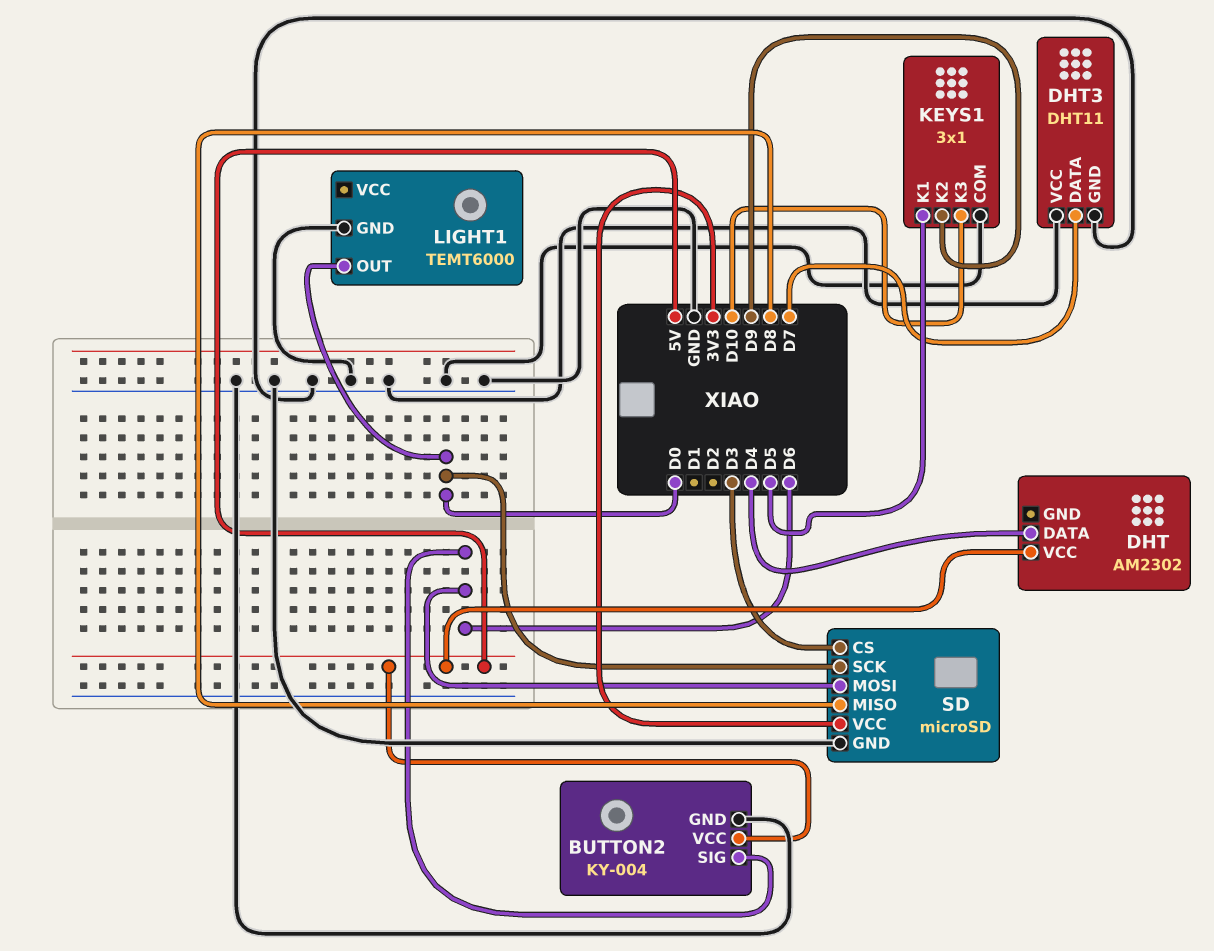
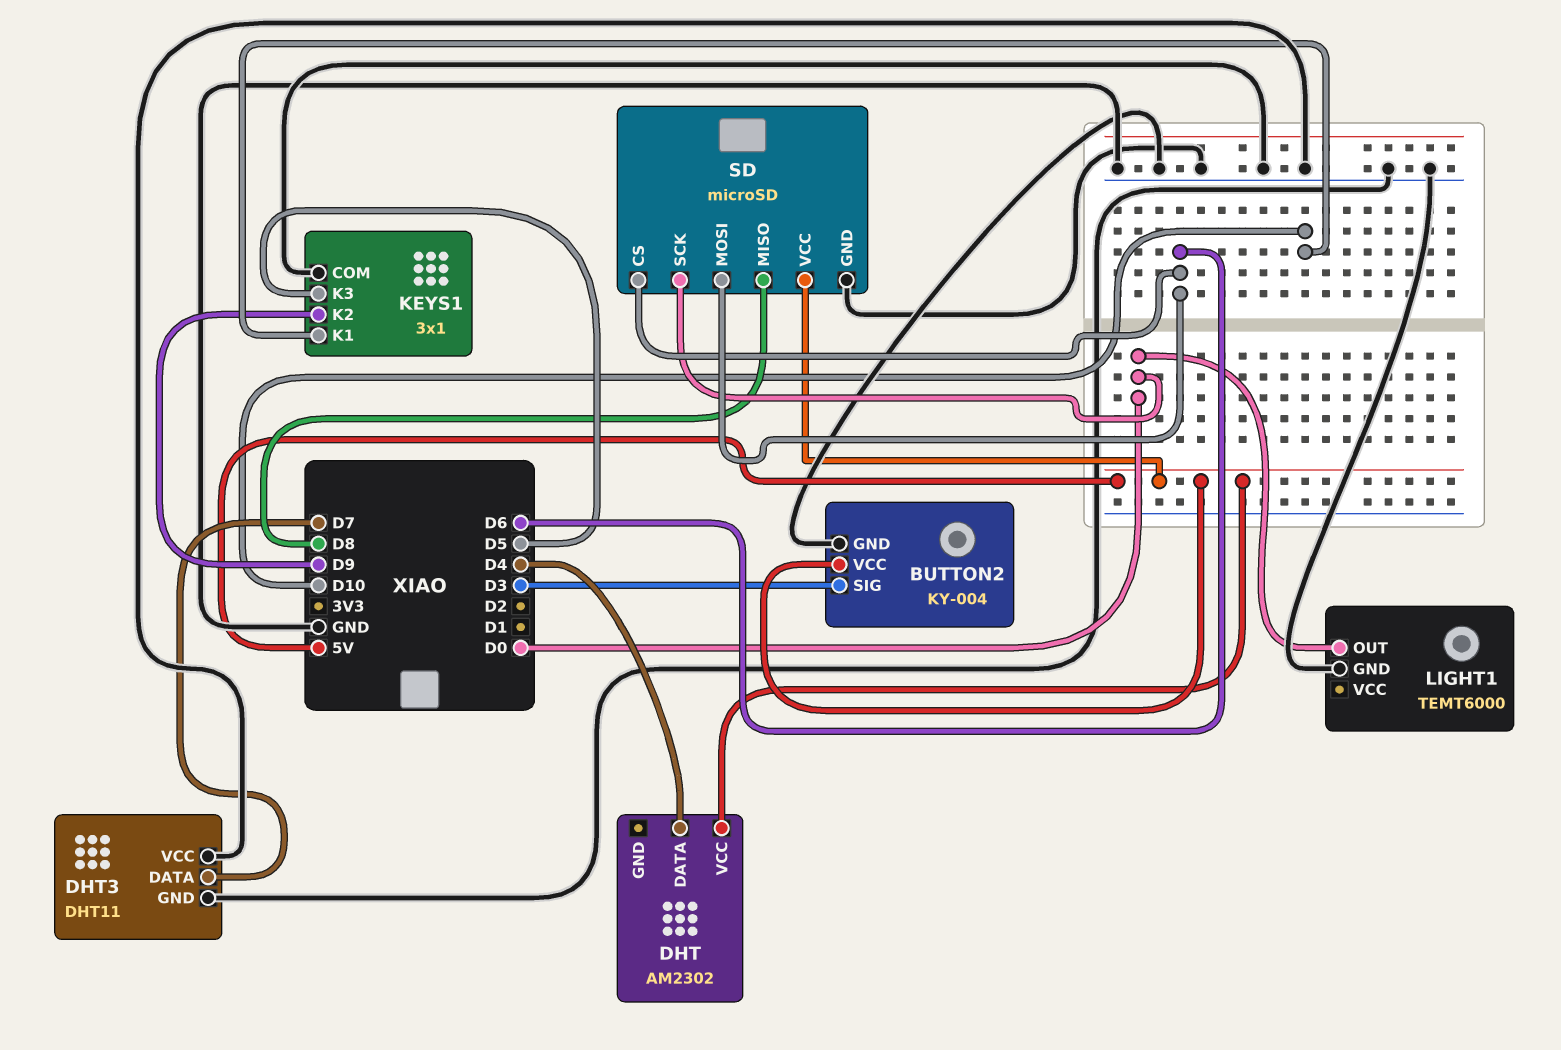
BUTTON2 pin SIG: D6 -> D3
KEYS1 pin K1: D5 -> D10
KEYS1 pin K3: D10 -> D5
SD pin CS: D3 -> D6
SD pin VCC: 3V3 -> 5V

